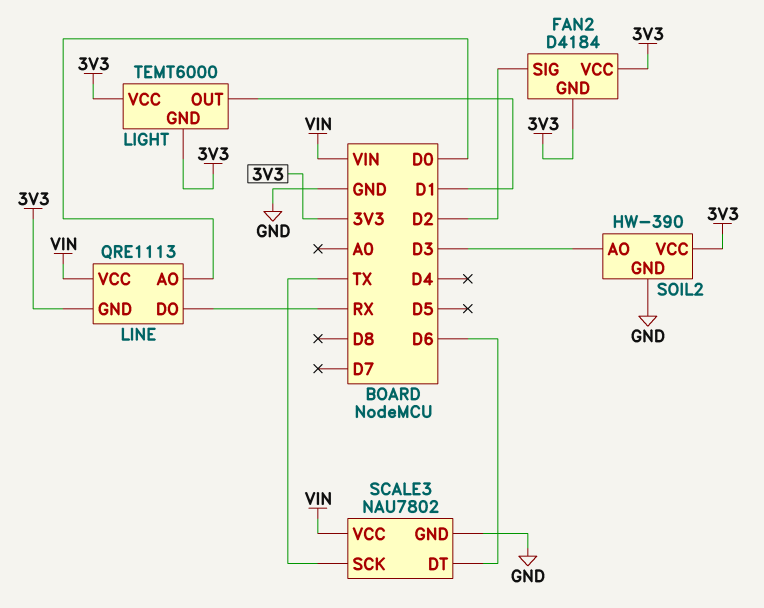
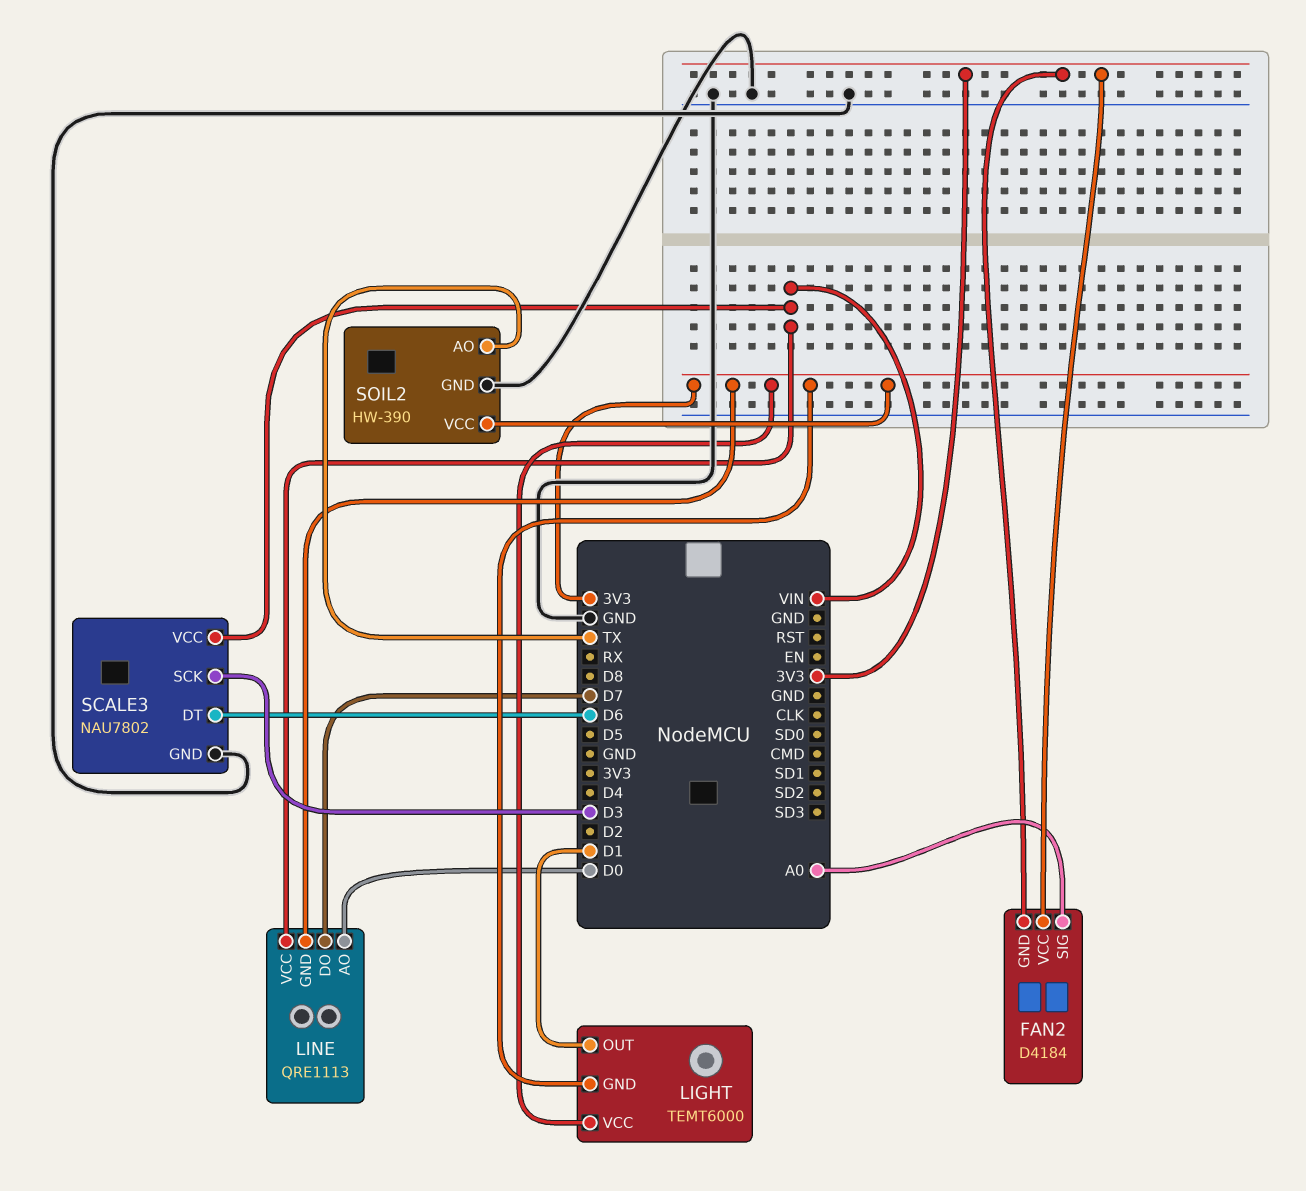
FAN2 pin SIG: D2 -> A0
LINE pin DO: RX -> D7
SCALE3 pin SCK: TX -> D3
SOIL2 pin AO: D3 -> TX

